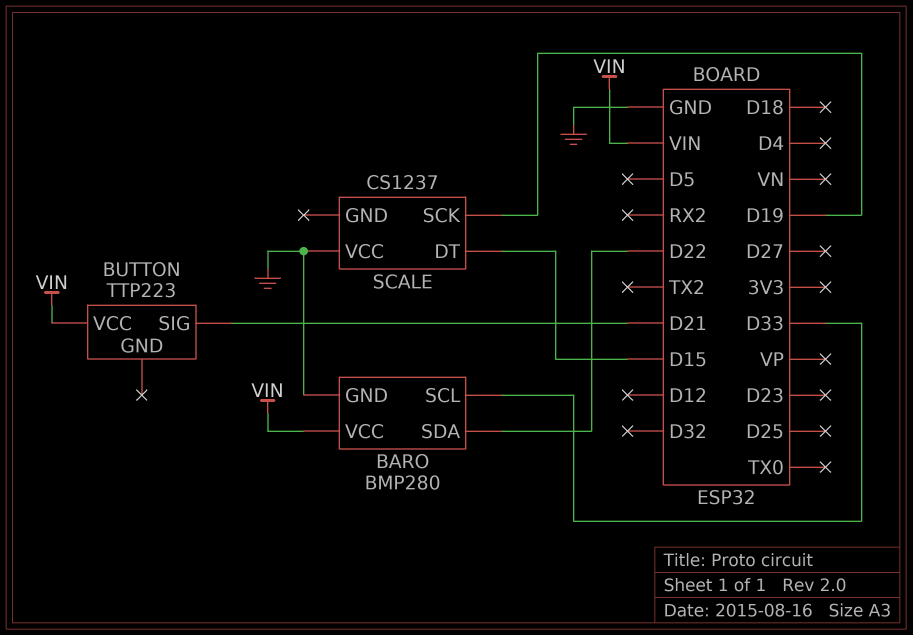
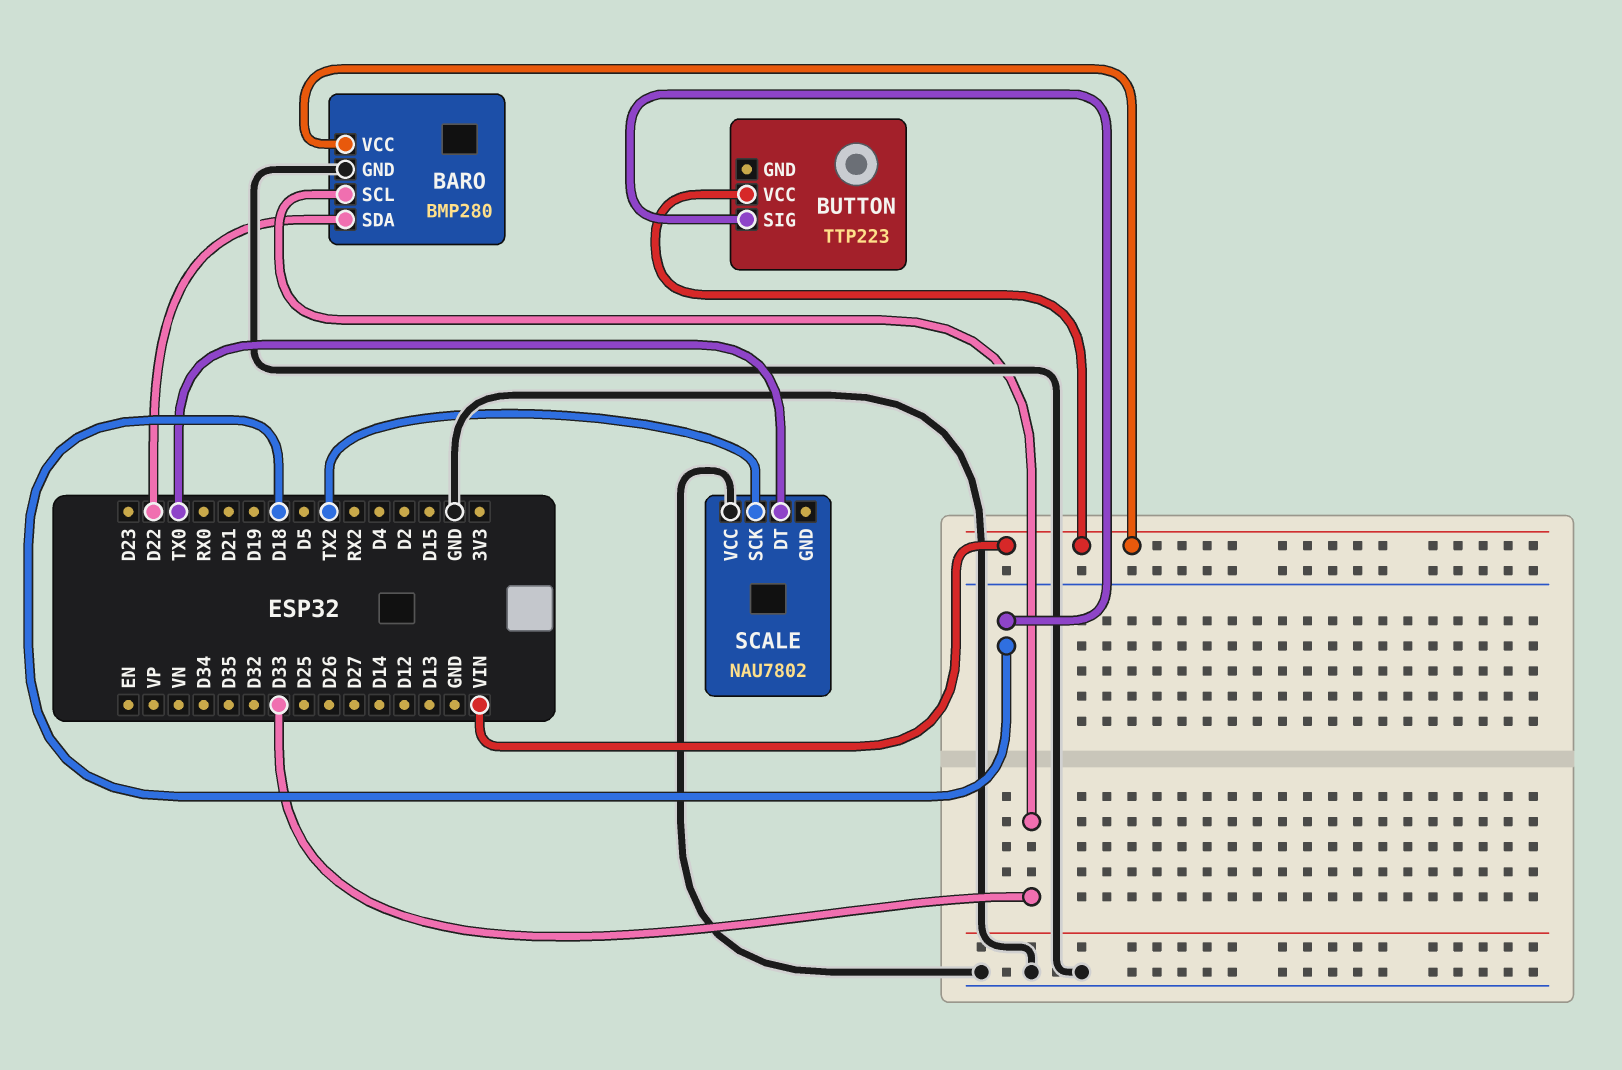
BUTTON pin SIG: D21 -> D18
SCALE: CS1237 -> NAU7802
SCALE pin DT: D15 -> TX0
SCALE pin SCK: D19 -> TX2

